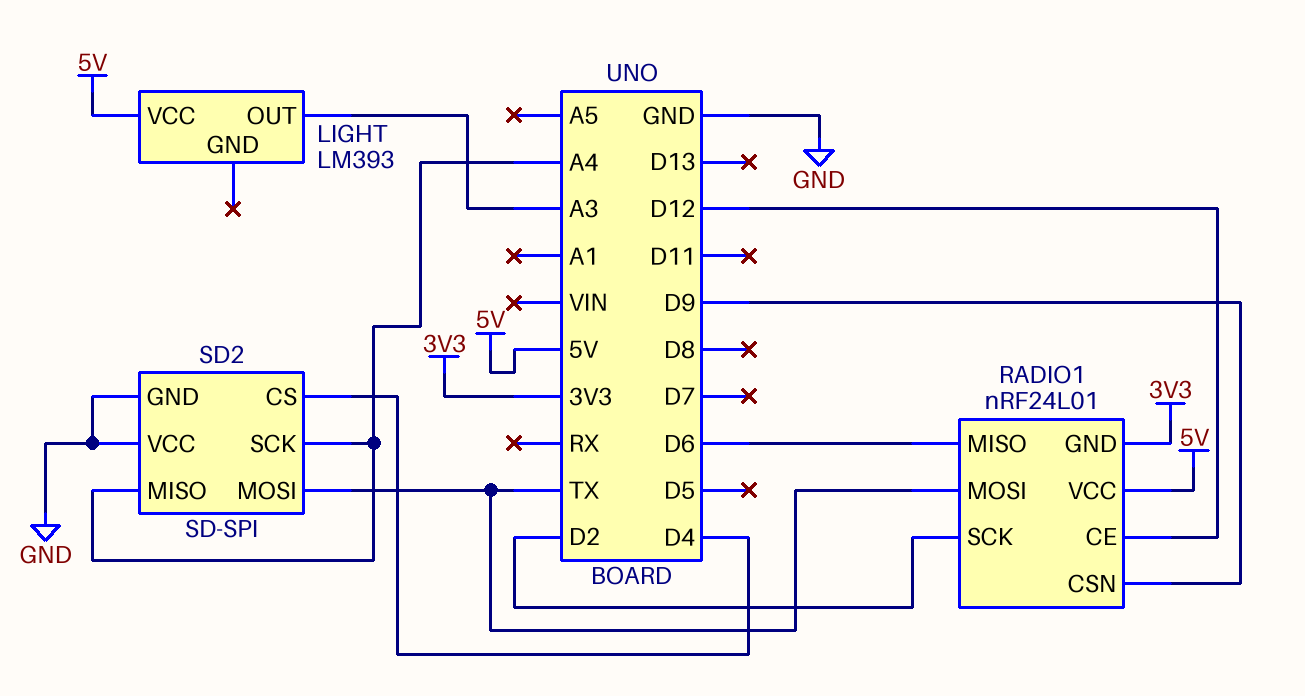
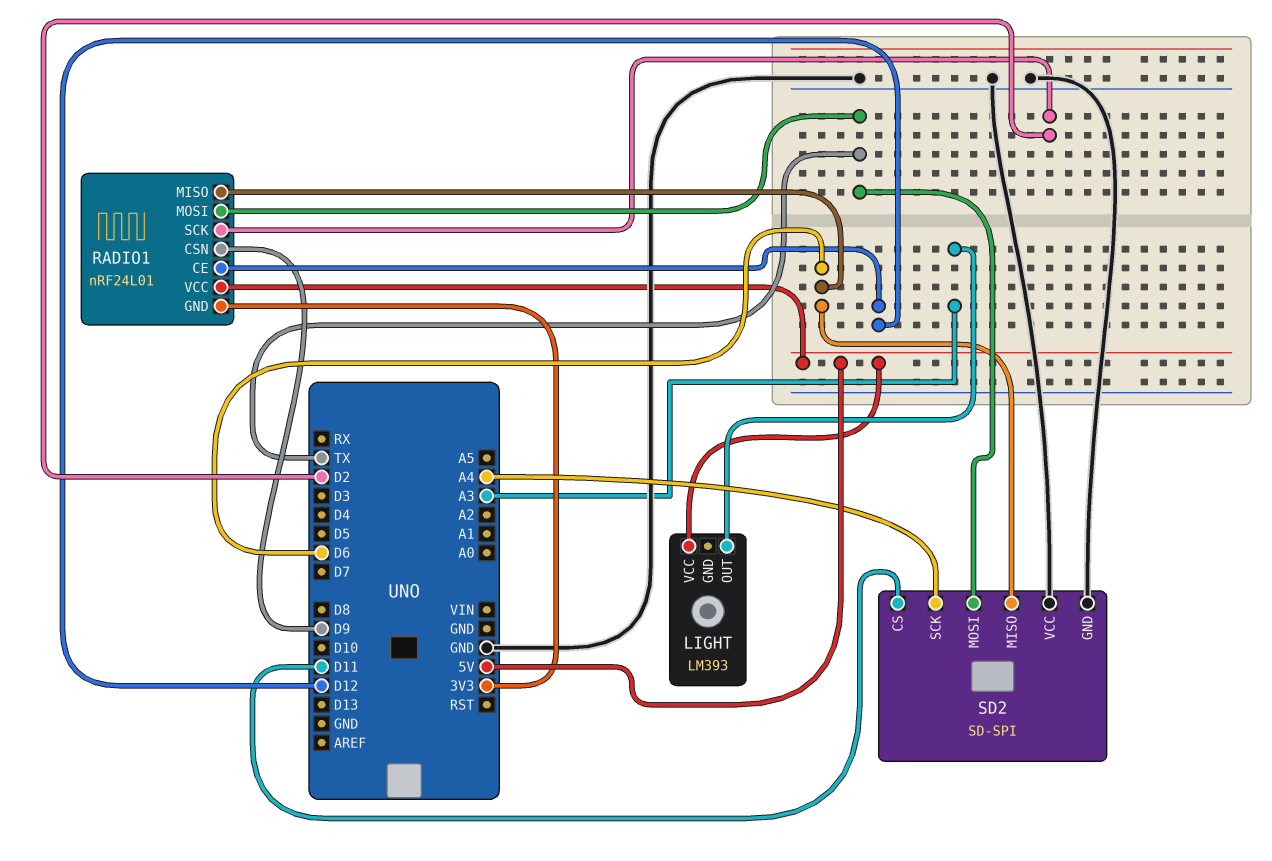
SD2 pin CS: D4 -> D11
SD2 pin MISO: A4 -> D6

